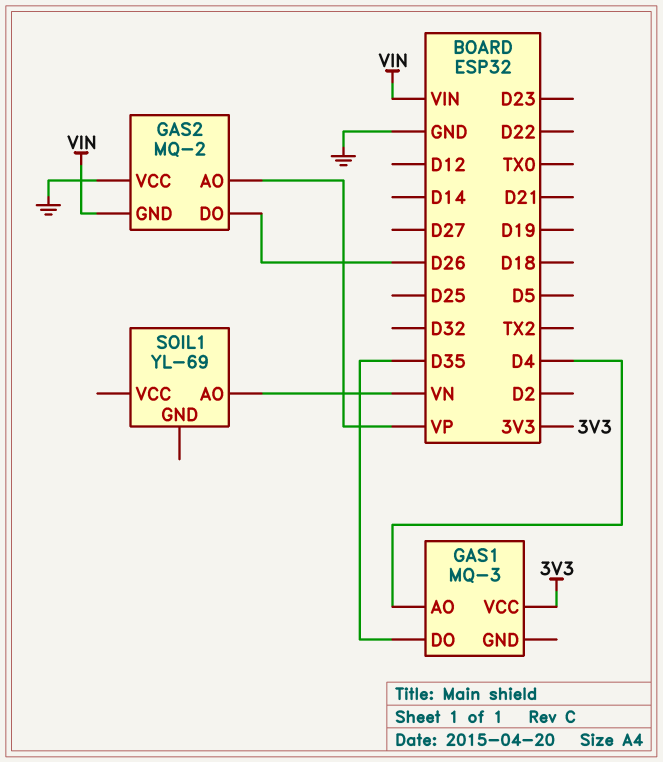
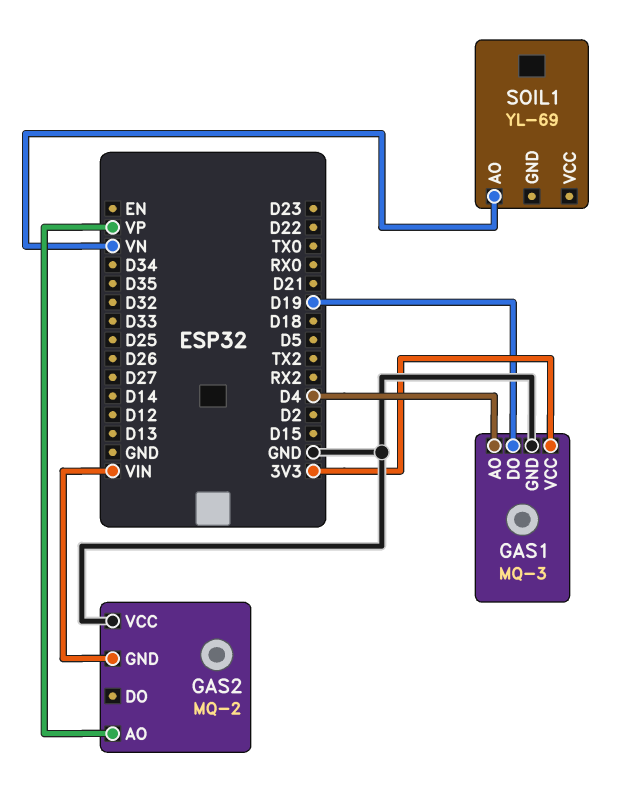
GAS1 pin DO: D35 -> D19
GAS1 pin GND: none -> GND
GAS2 pin DO: D26 -> none

